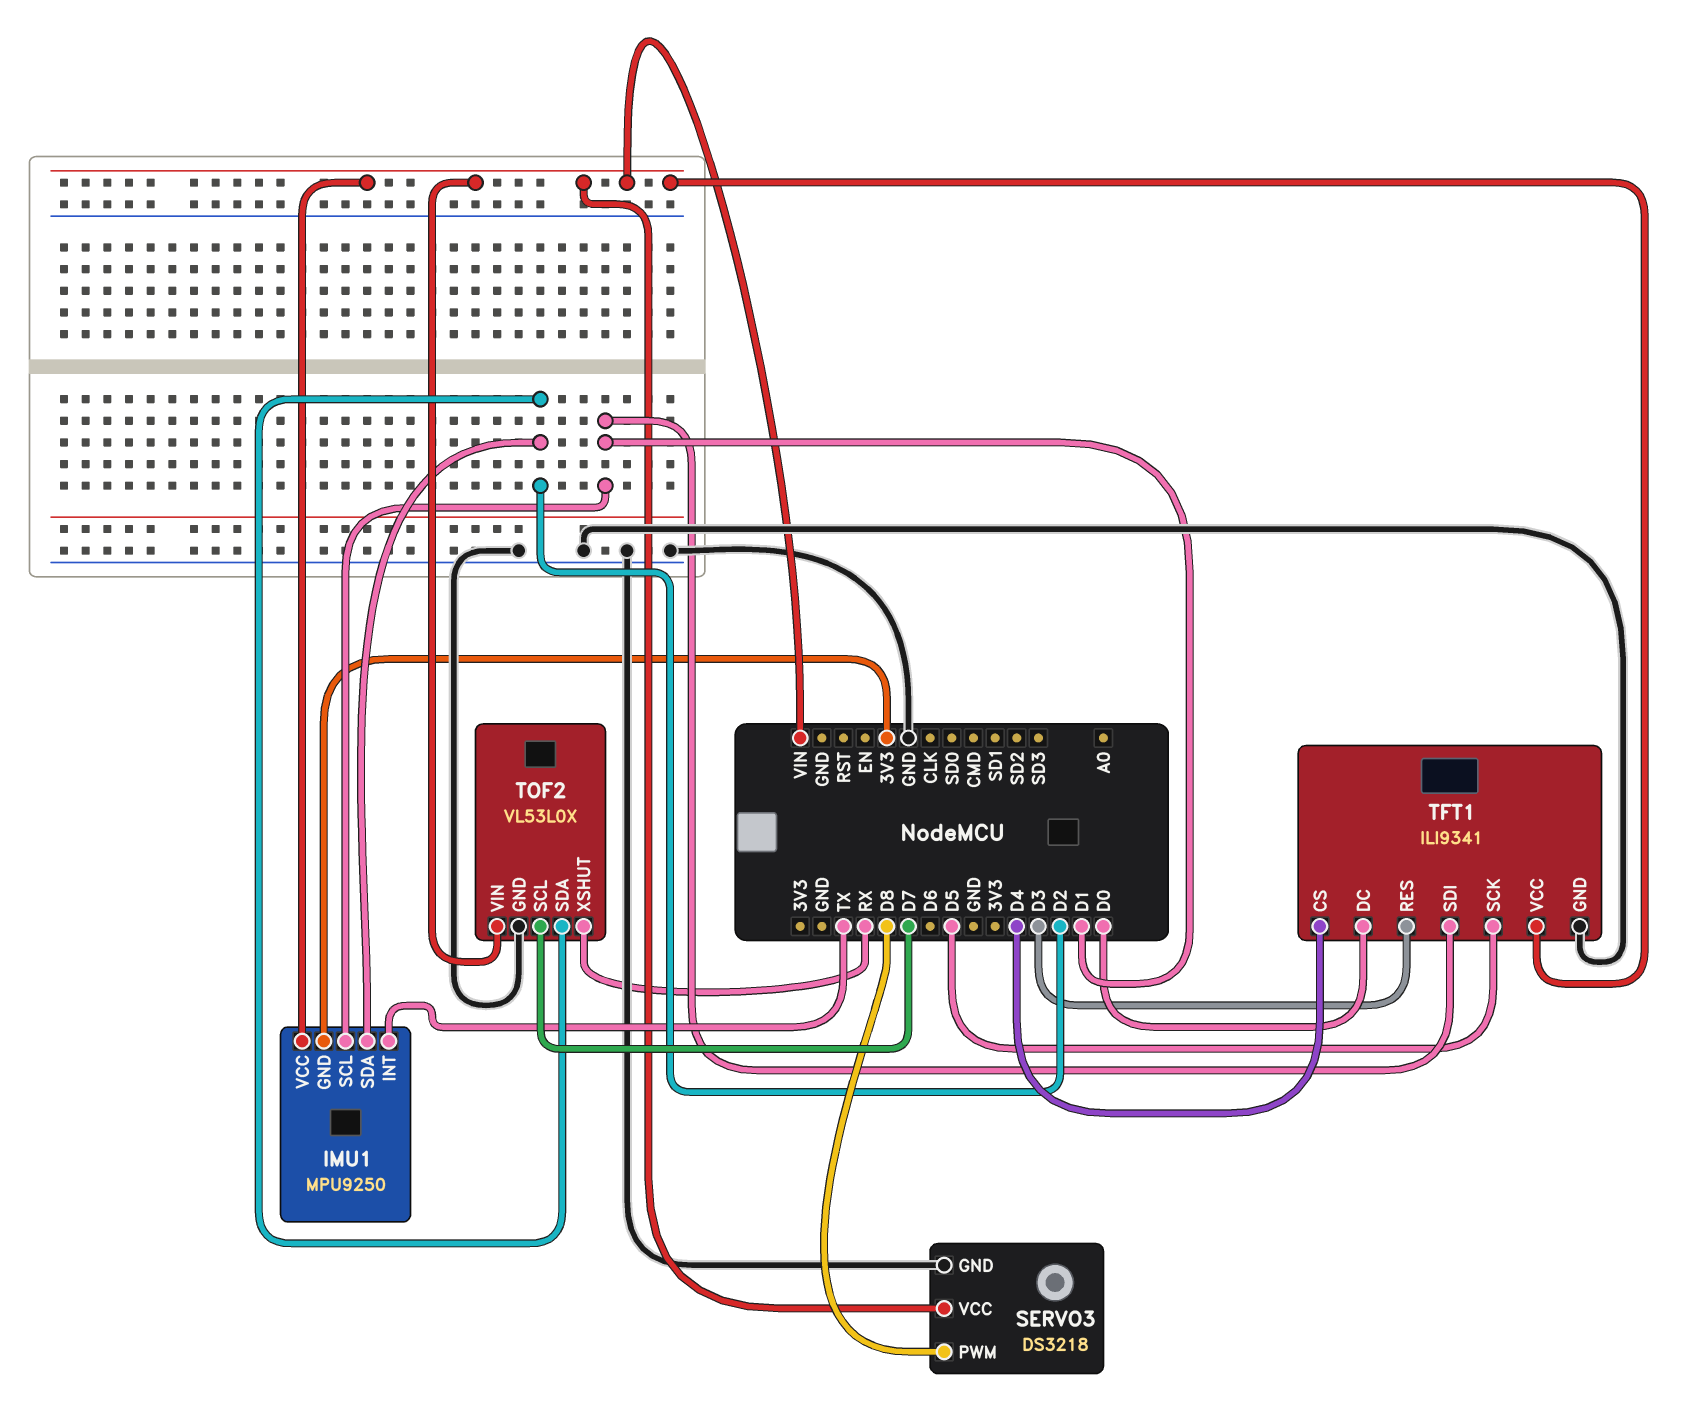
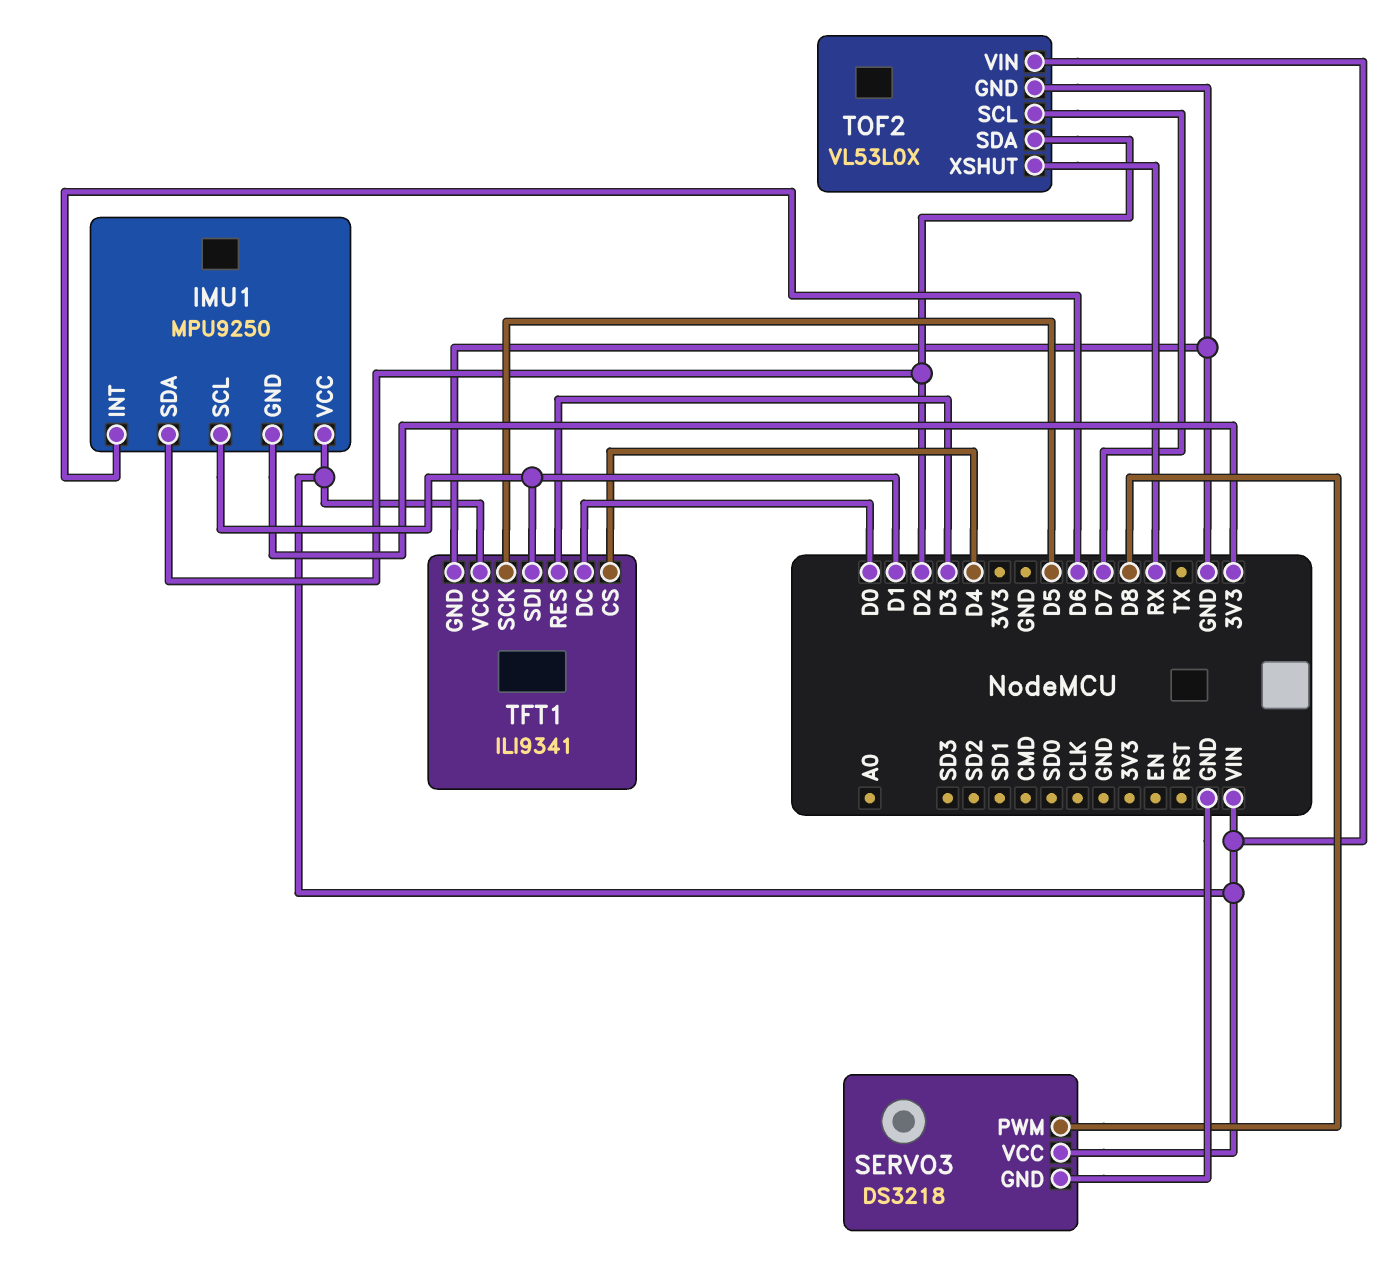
IMU1 pin INT: TX -> D6

